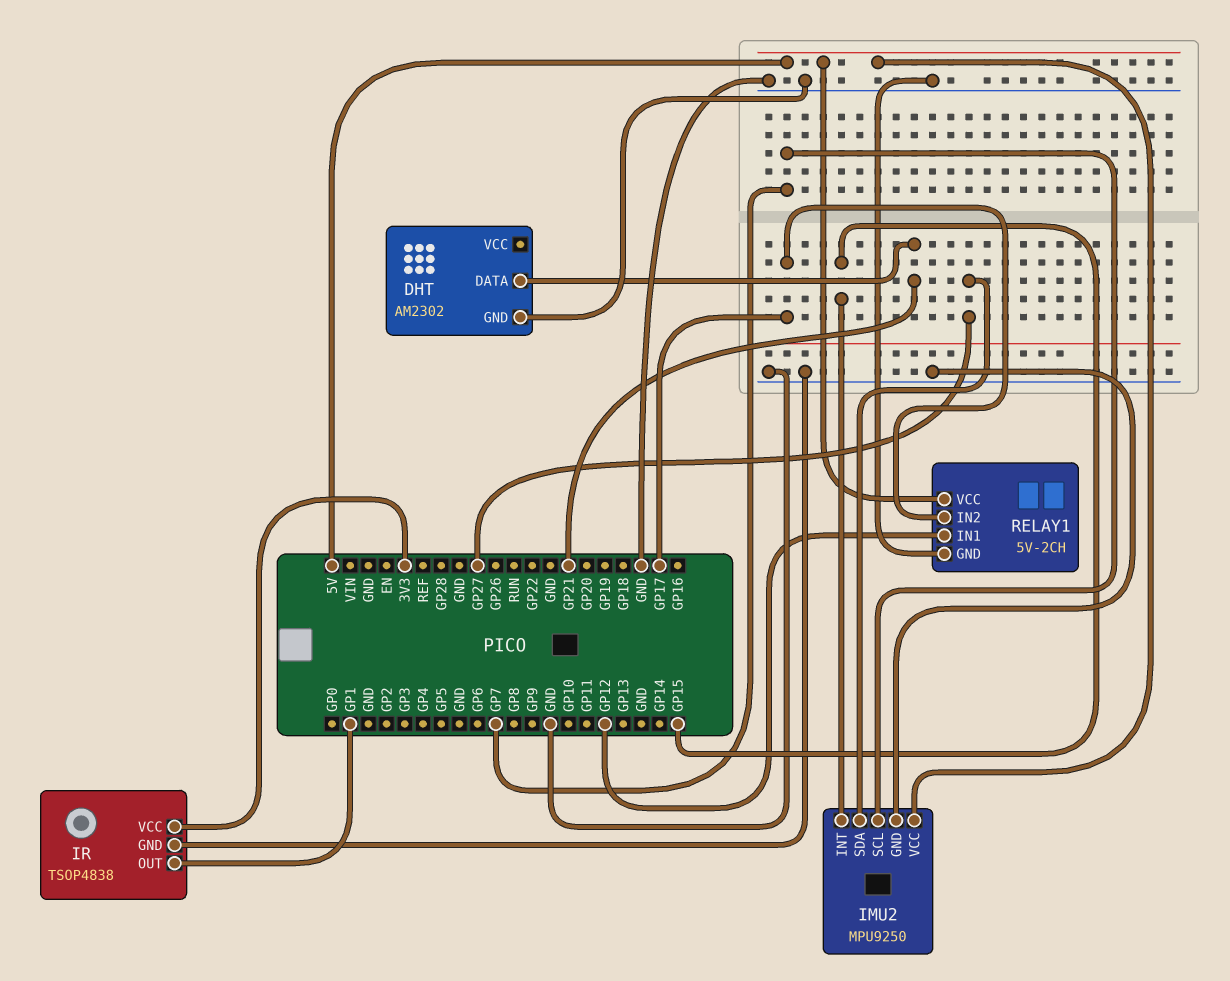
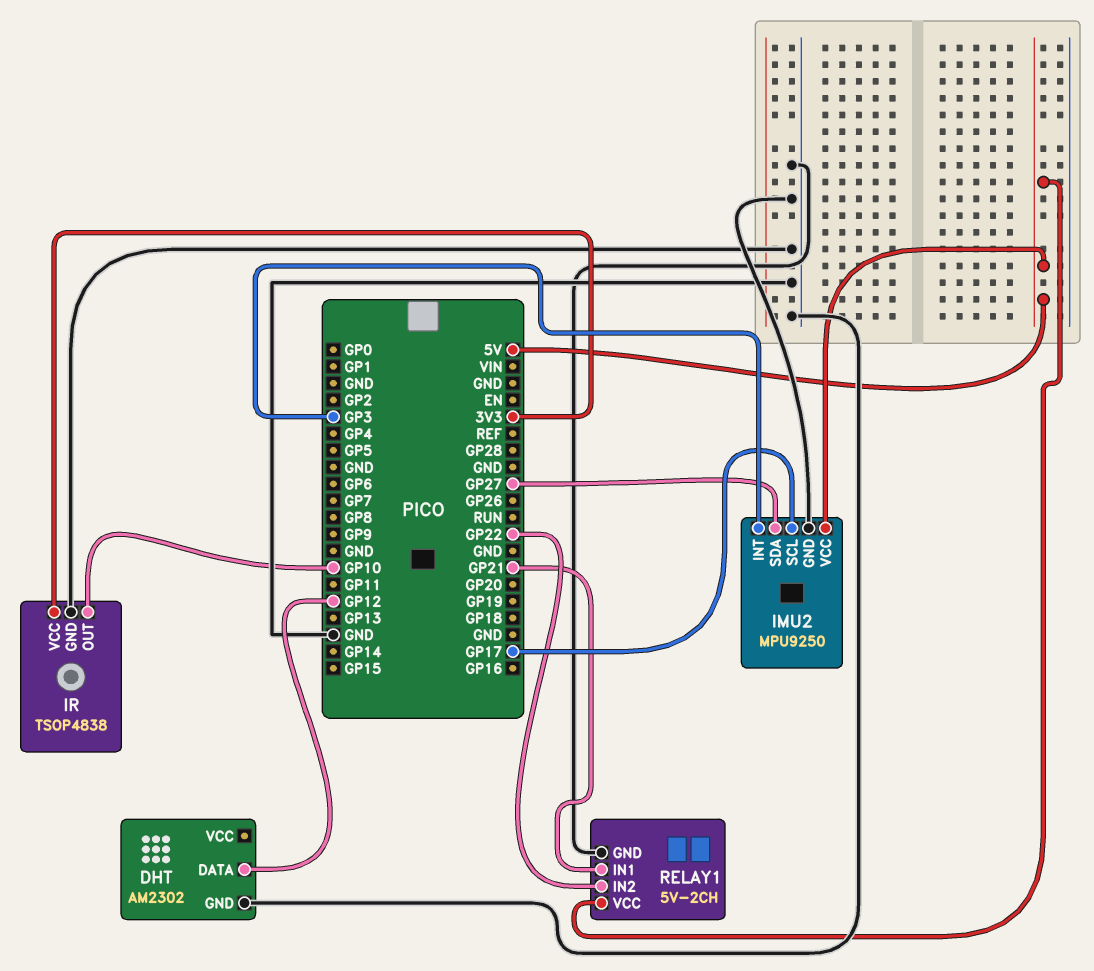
DHT pin DATA: GP21 -> GP12
IMU2 pin INT: GP15 -> GP3
IMU2 pin SCL: GP7 -> GP17
IR pin OUT: GP1 -> GP10
RELAY1 pin IN1: GP12 -> GP21
RELAY1 pin IN2: GP17 -> GP22

